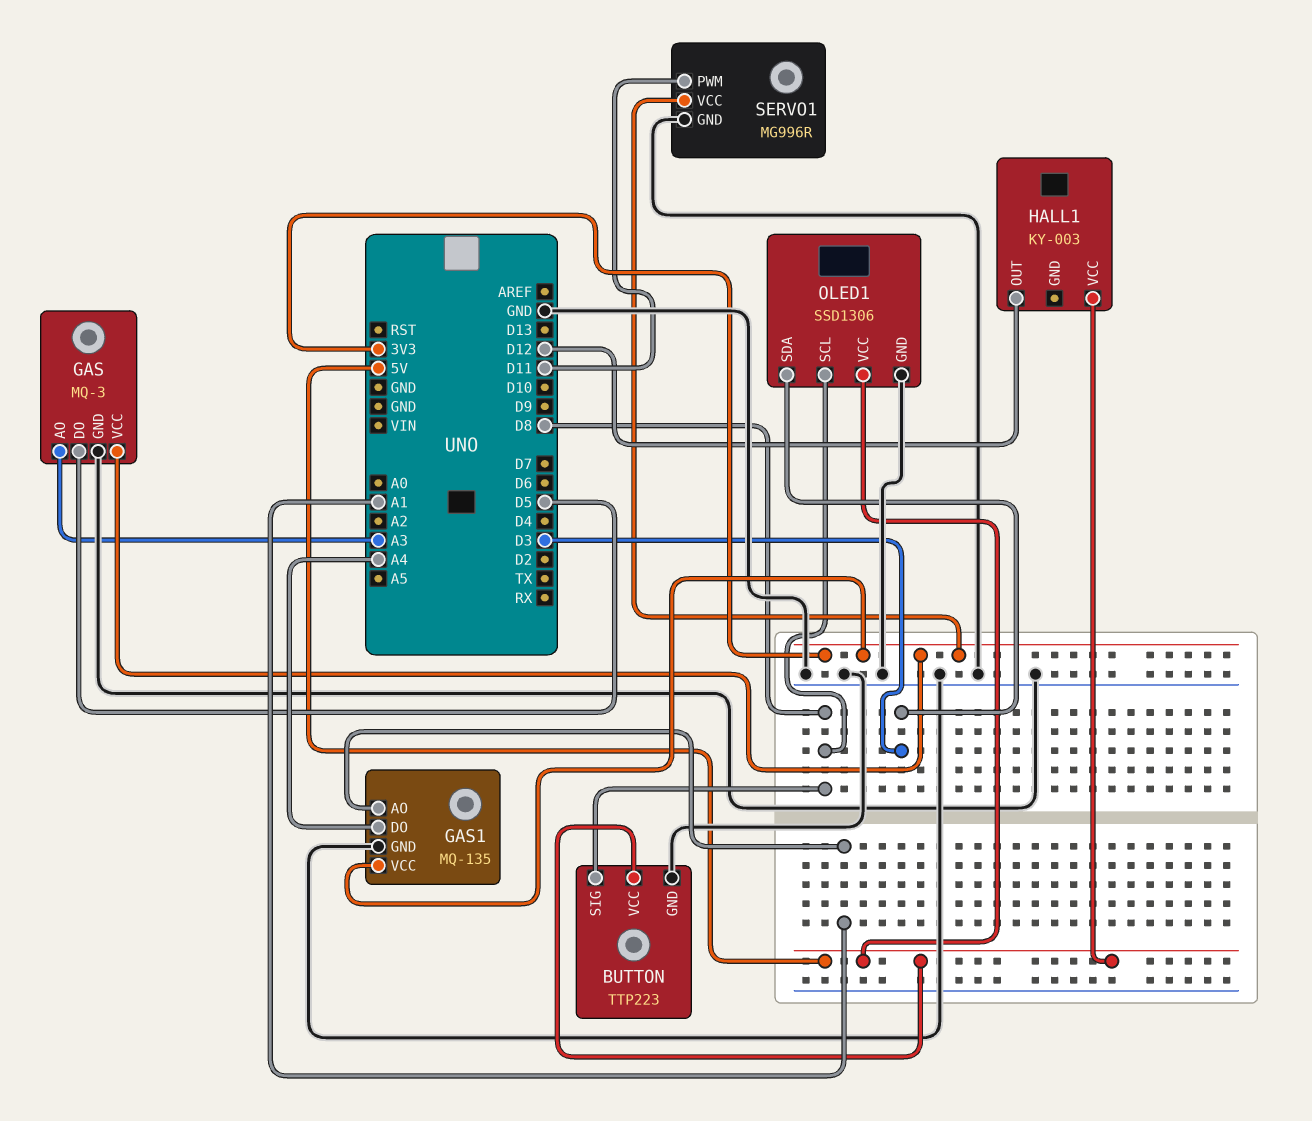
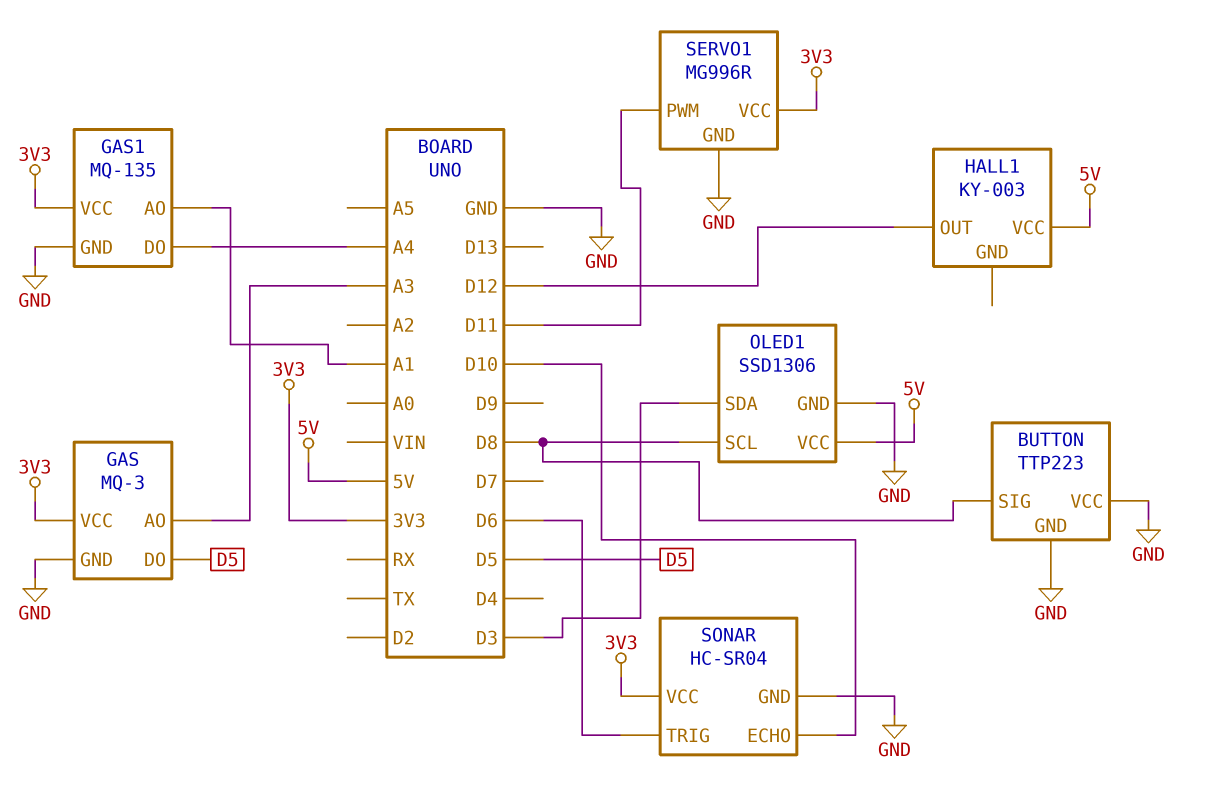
BUTTON pin VCC: 5V -> GND
SONAR: none -> HC-SR04
SONAR pin ECHO: none -> D10
SONAR pin GND: none -> GND
SONAR pin TRIG: none -> D6
SONAR pin VCC: none -> 3V3

